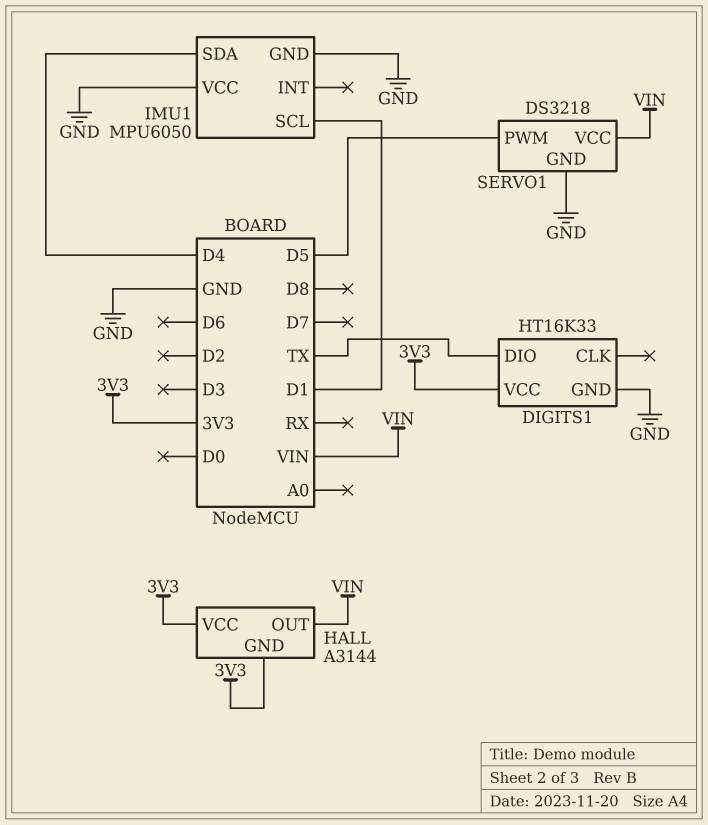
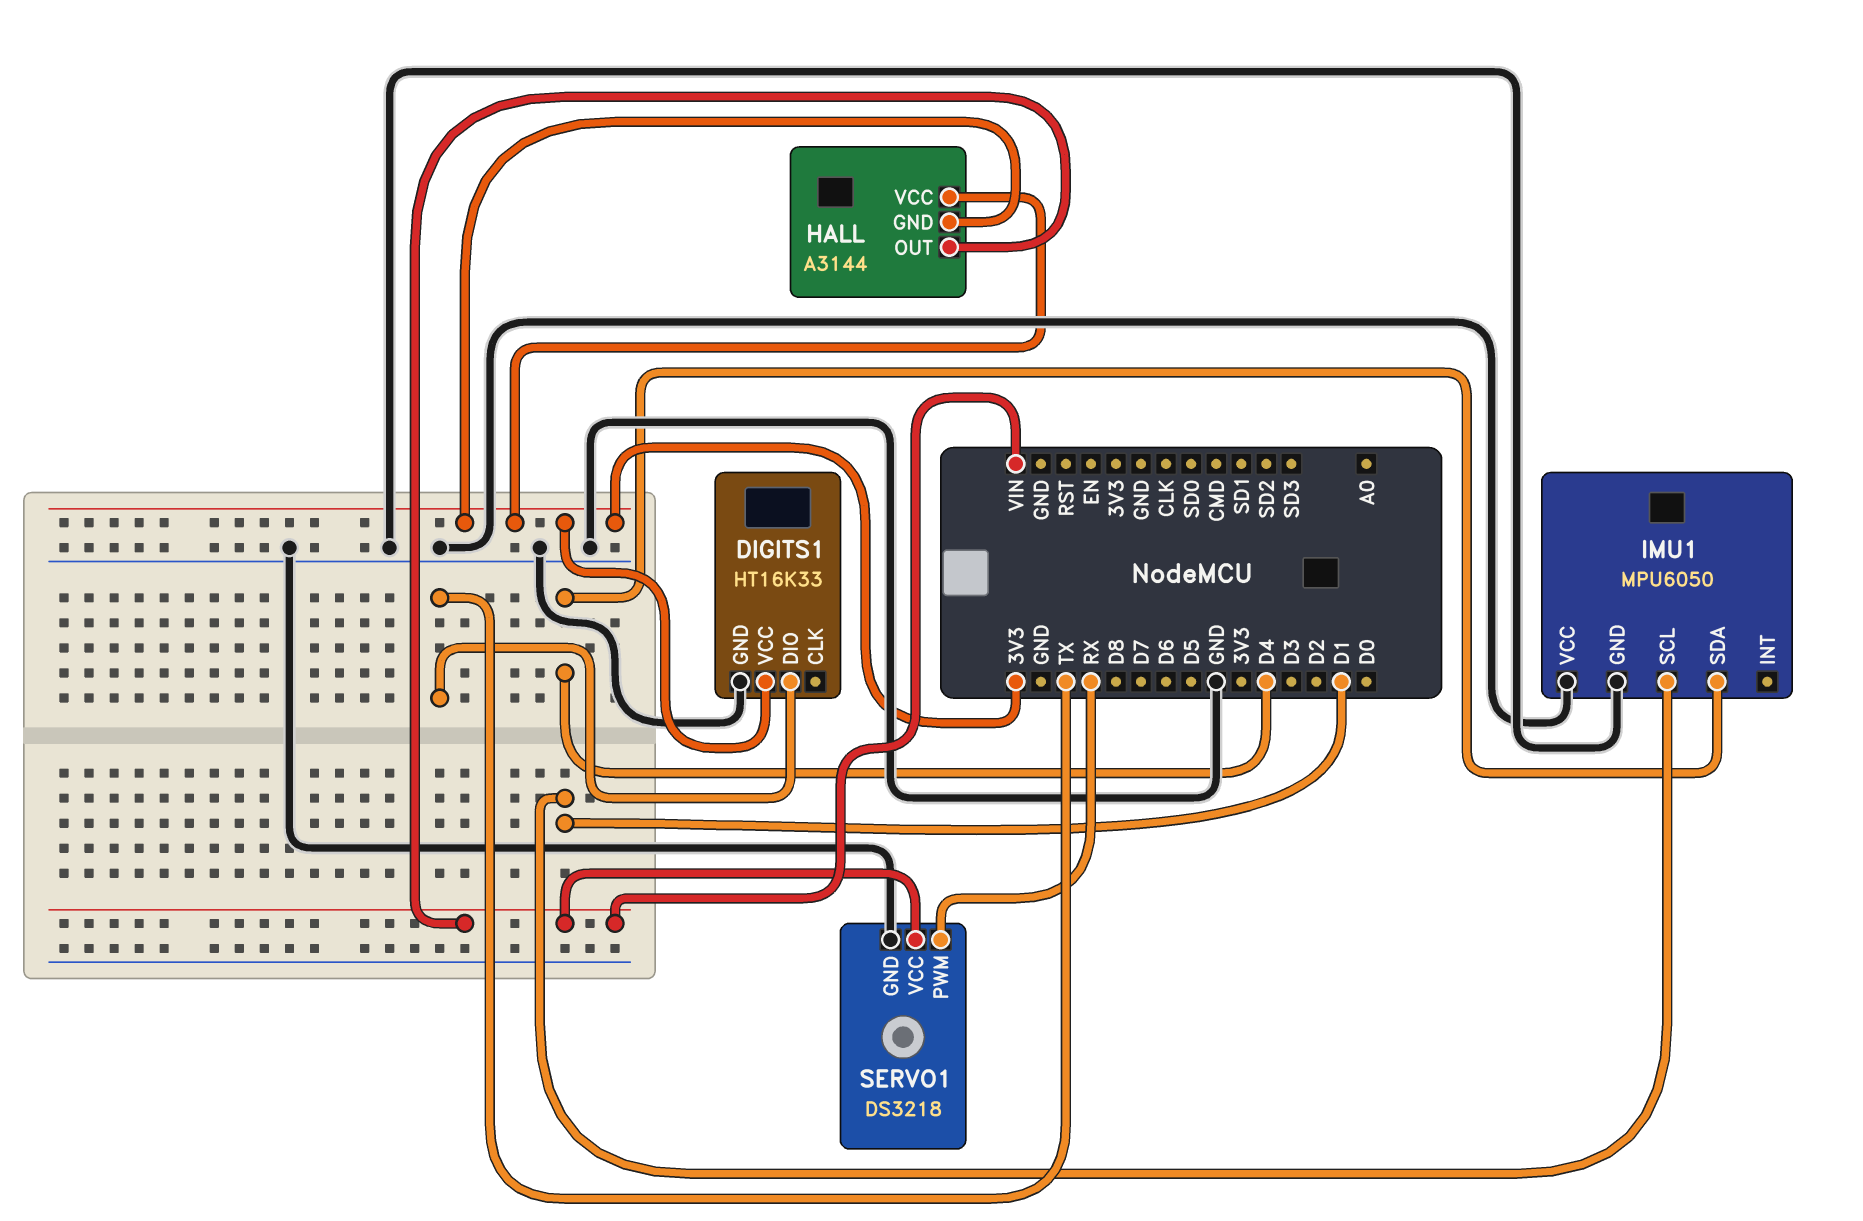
SERVO1 pin PWM: D5 -> RX

